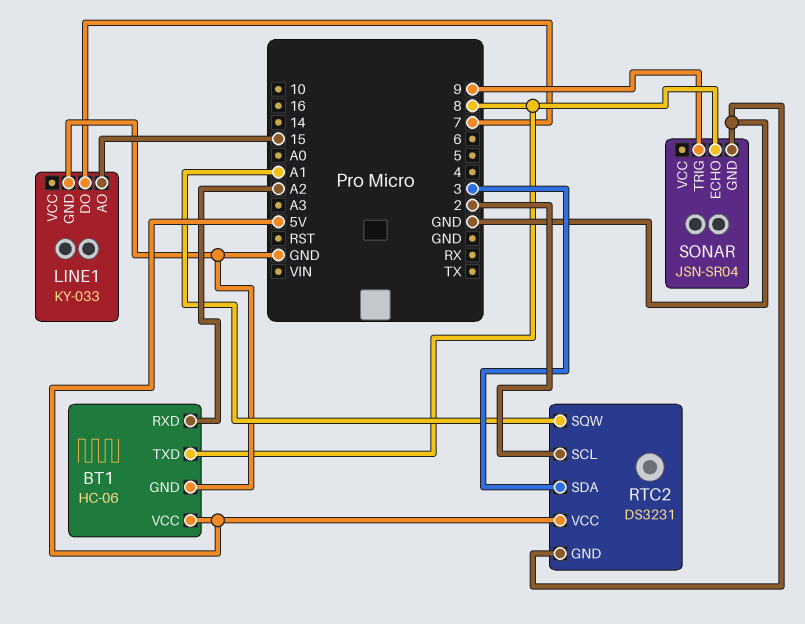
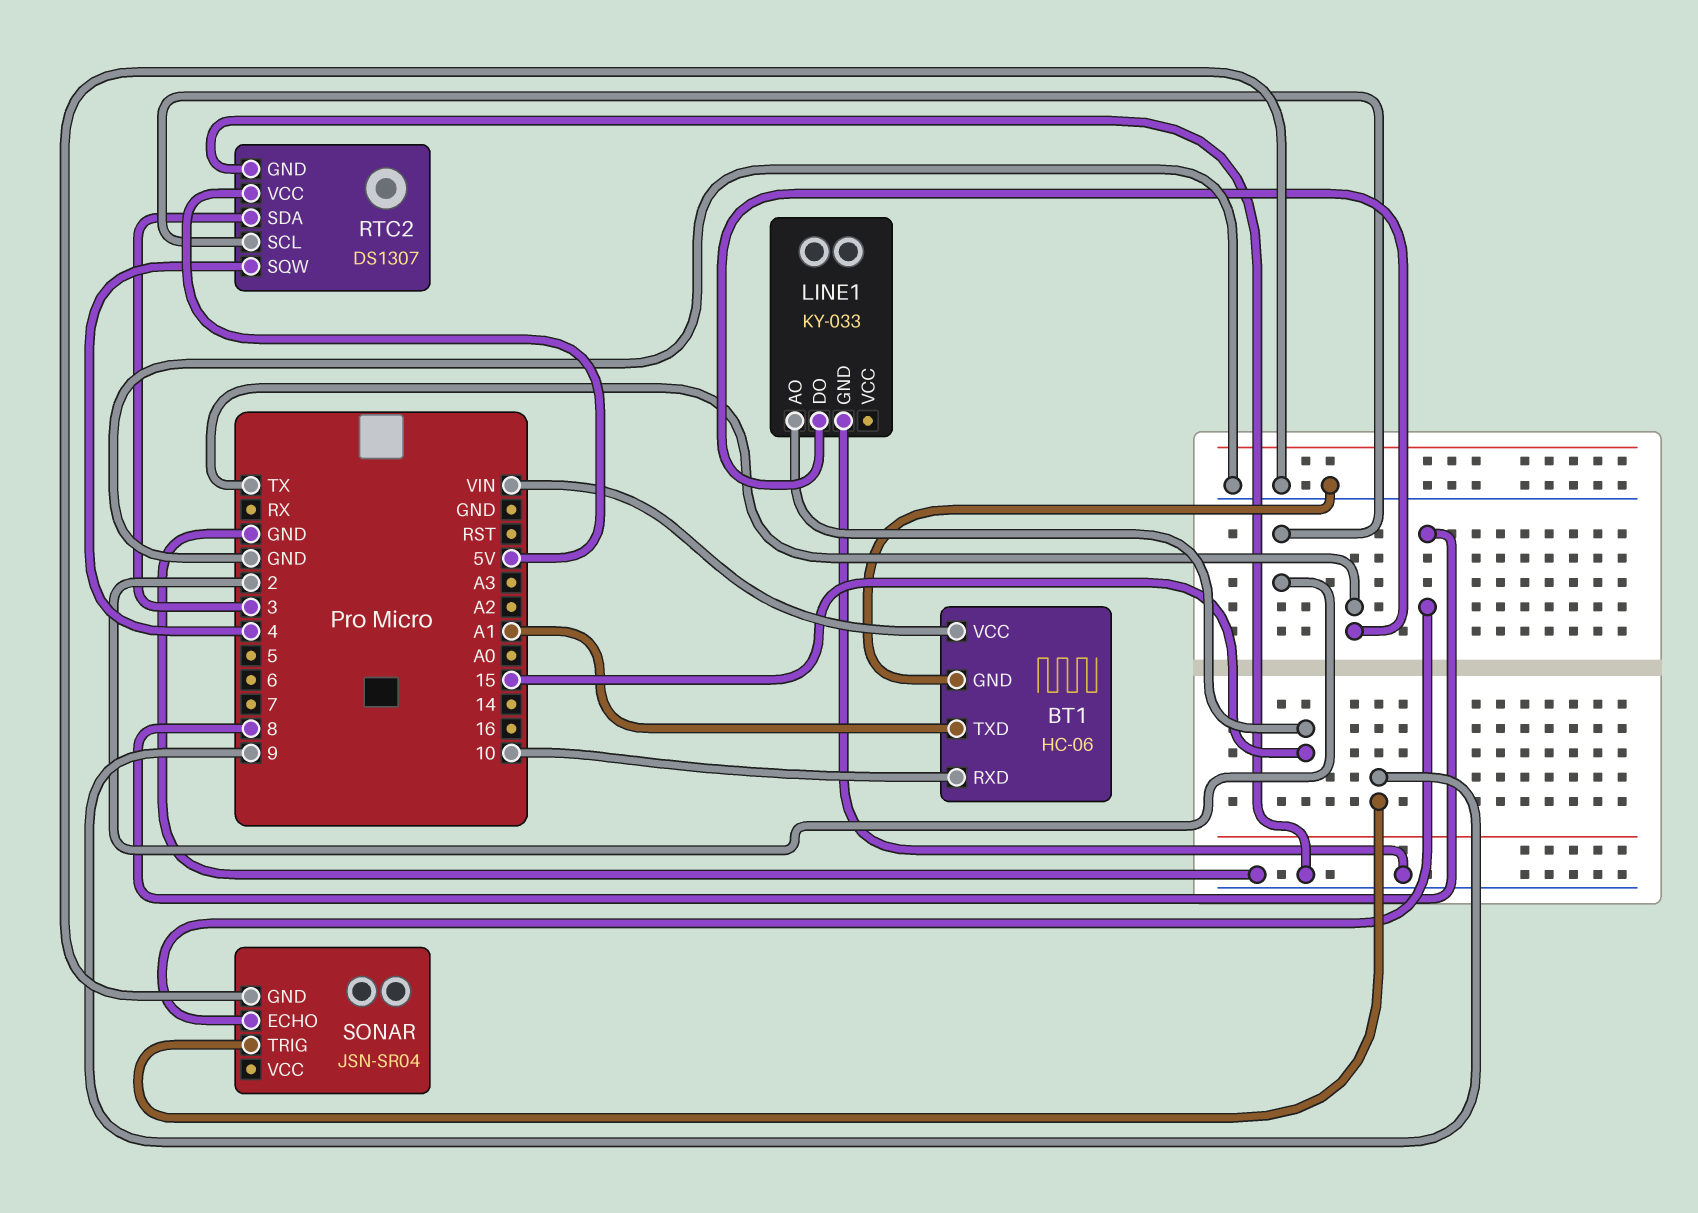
BT1 pin RXD: A2 -> 10
BT1 pin TXD: 8 -> A1
BT1 pin VCC: 5V -> VIN
LINE1 pin DO: 7 -> TX
RTC2: DS3231 -> DS1307
RTC2 pin SQW: A1 -> 4

